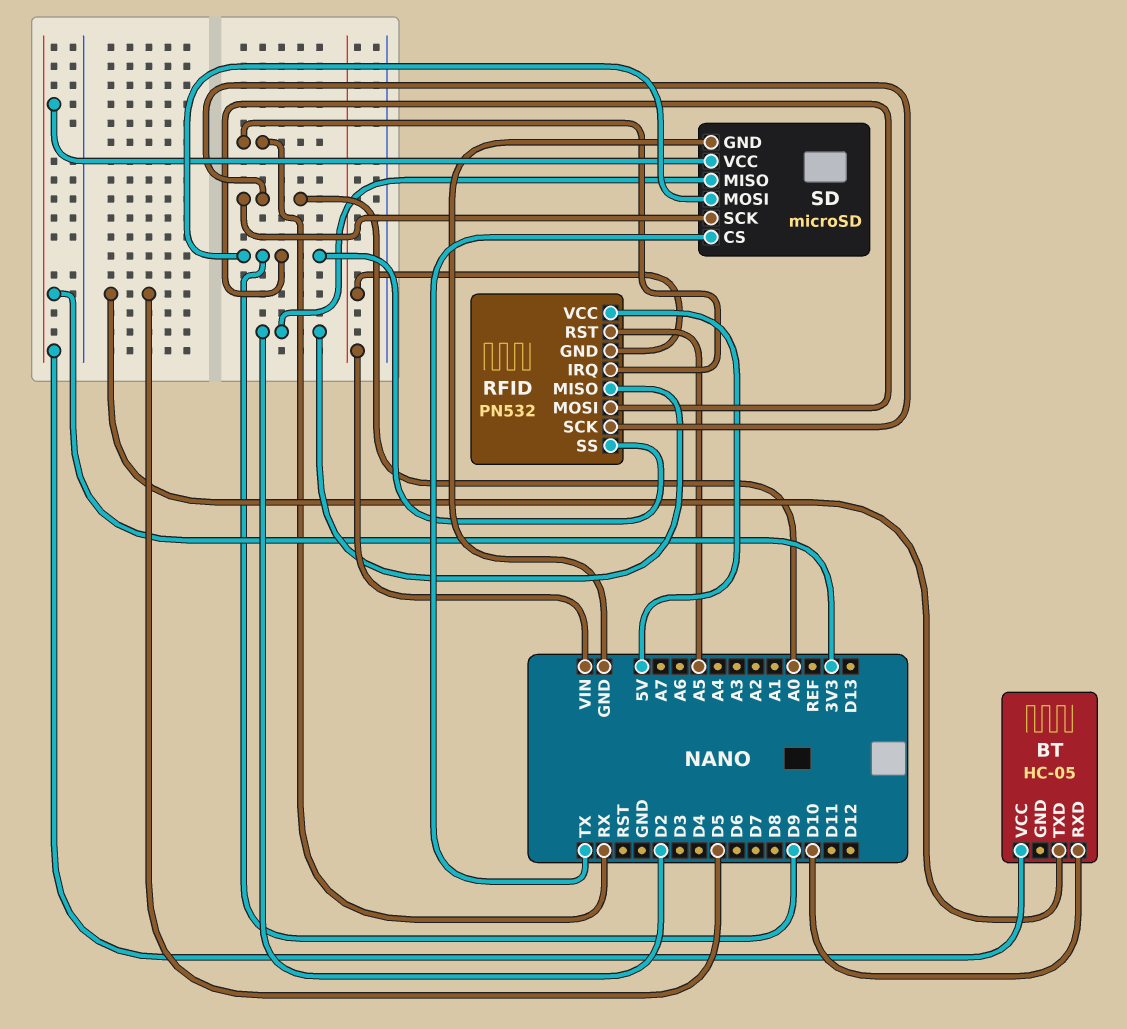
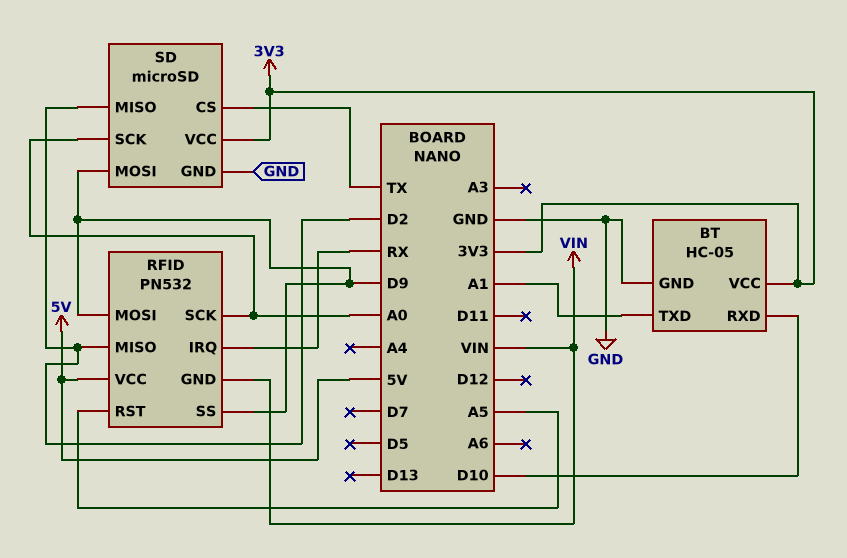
BT pin GND: none -> GND
BT pin TXD: D5 -> A1

